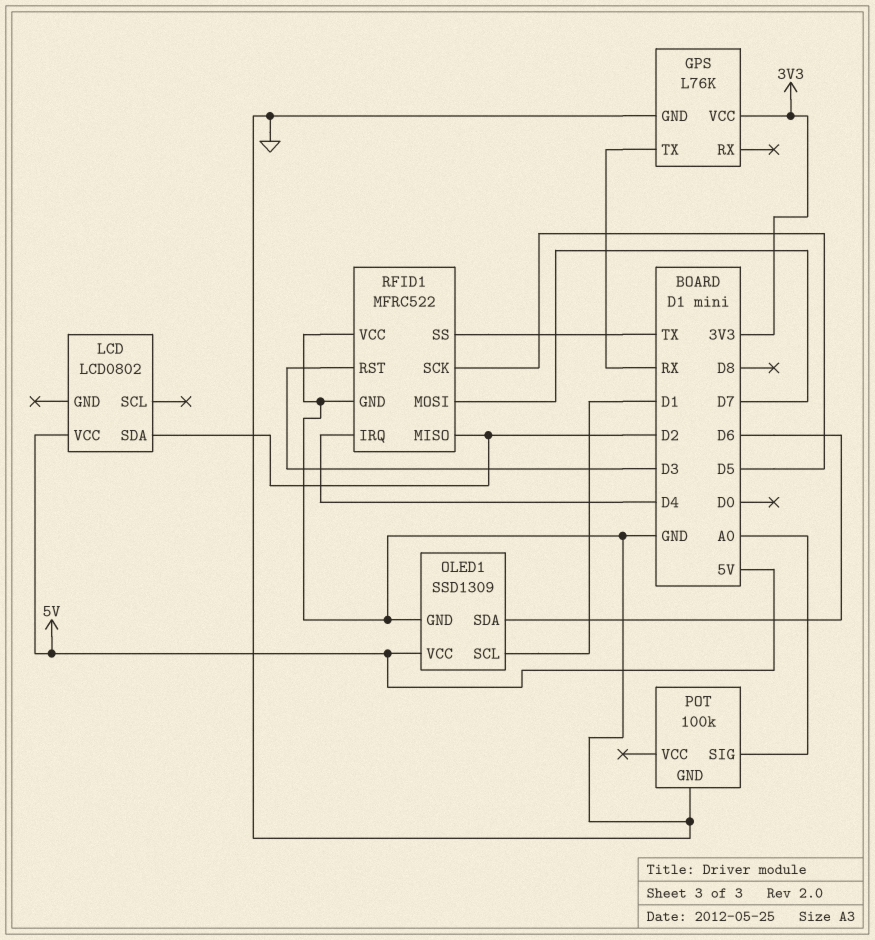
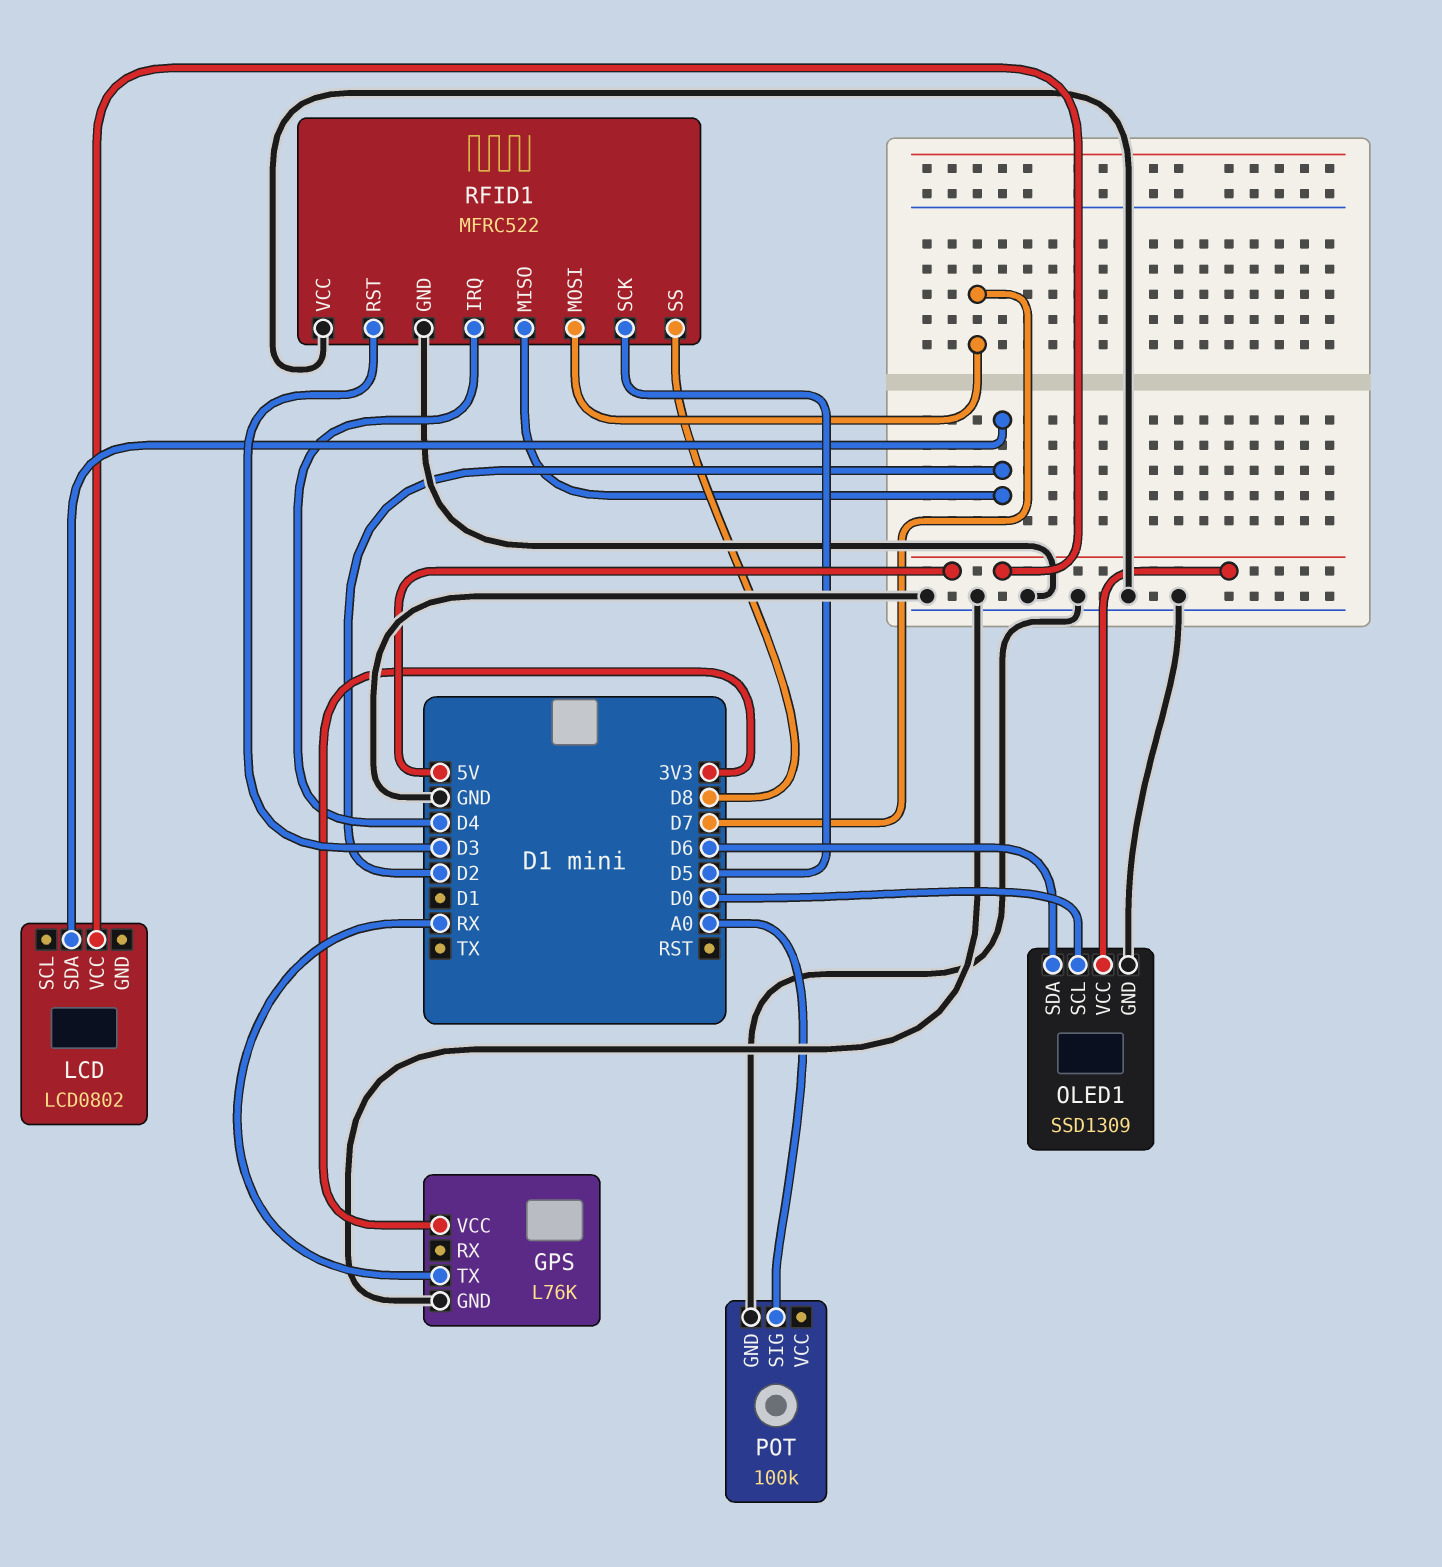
OLED1 pin SCL: D1 -> D0
RFID1 pin SS: TX -> D8

